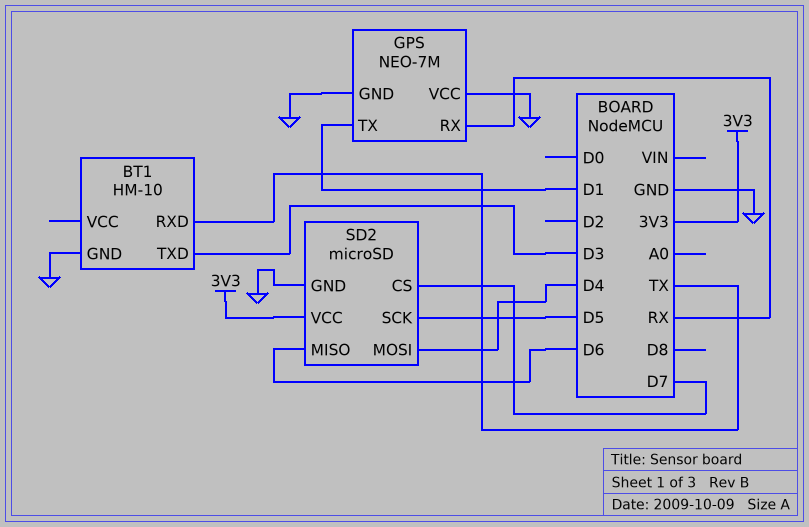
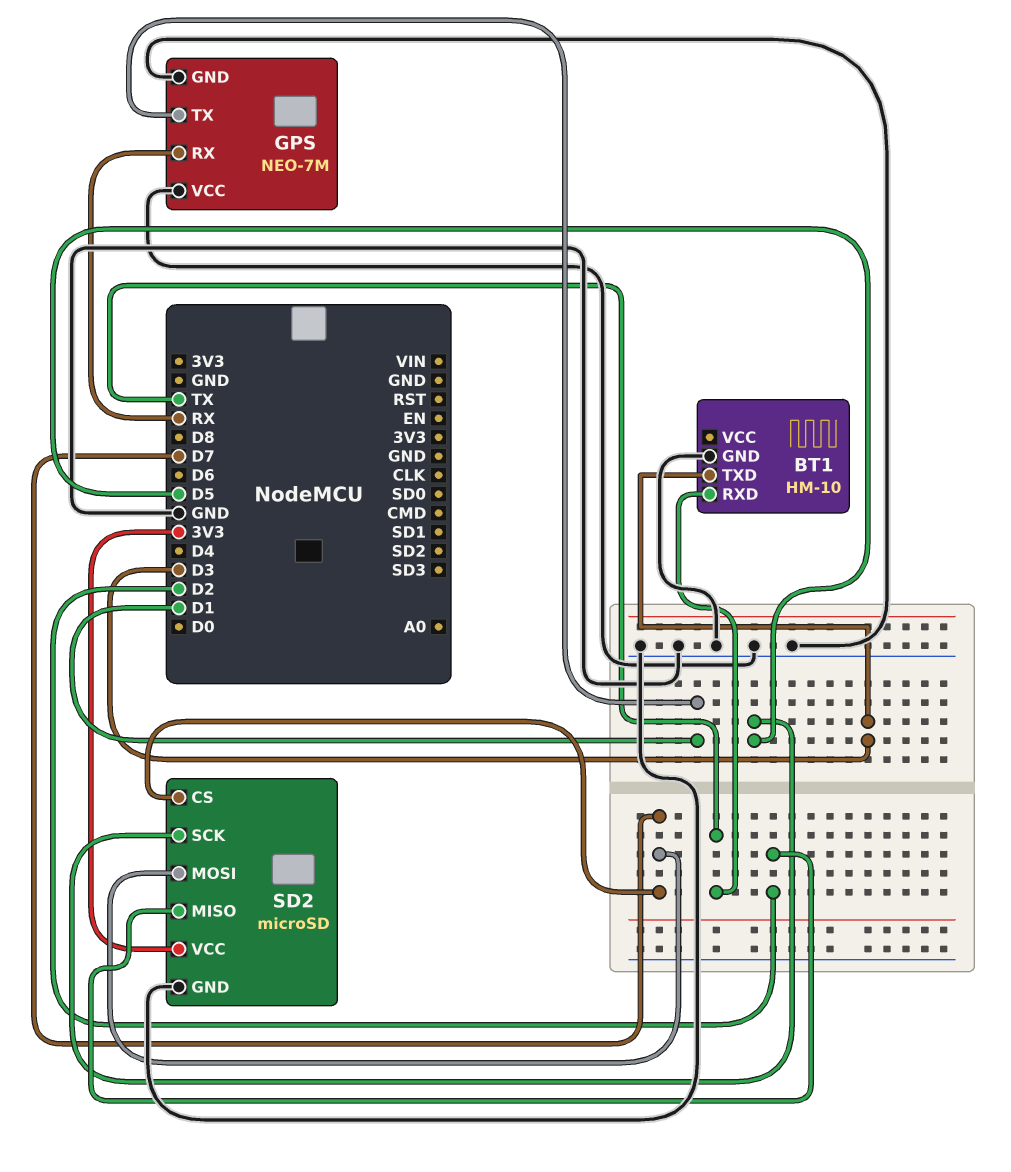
SD2 pin MISO: D6 -> D2
SD2 pin MOSI: D4 -> D7

